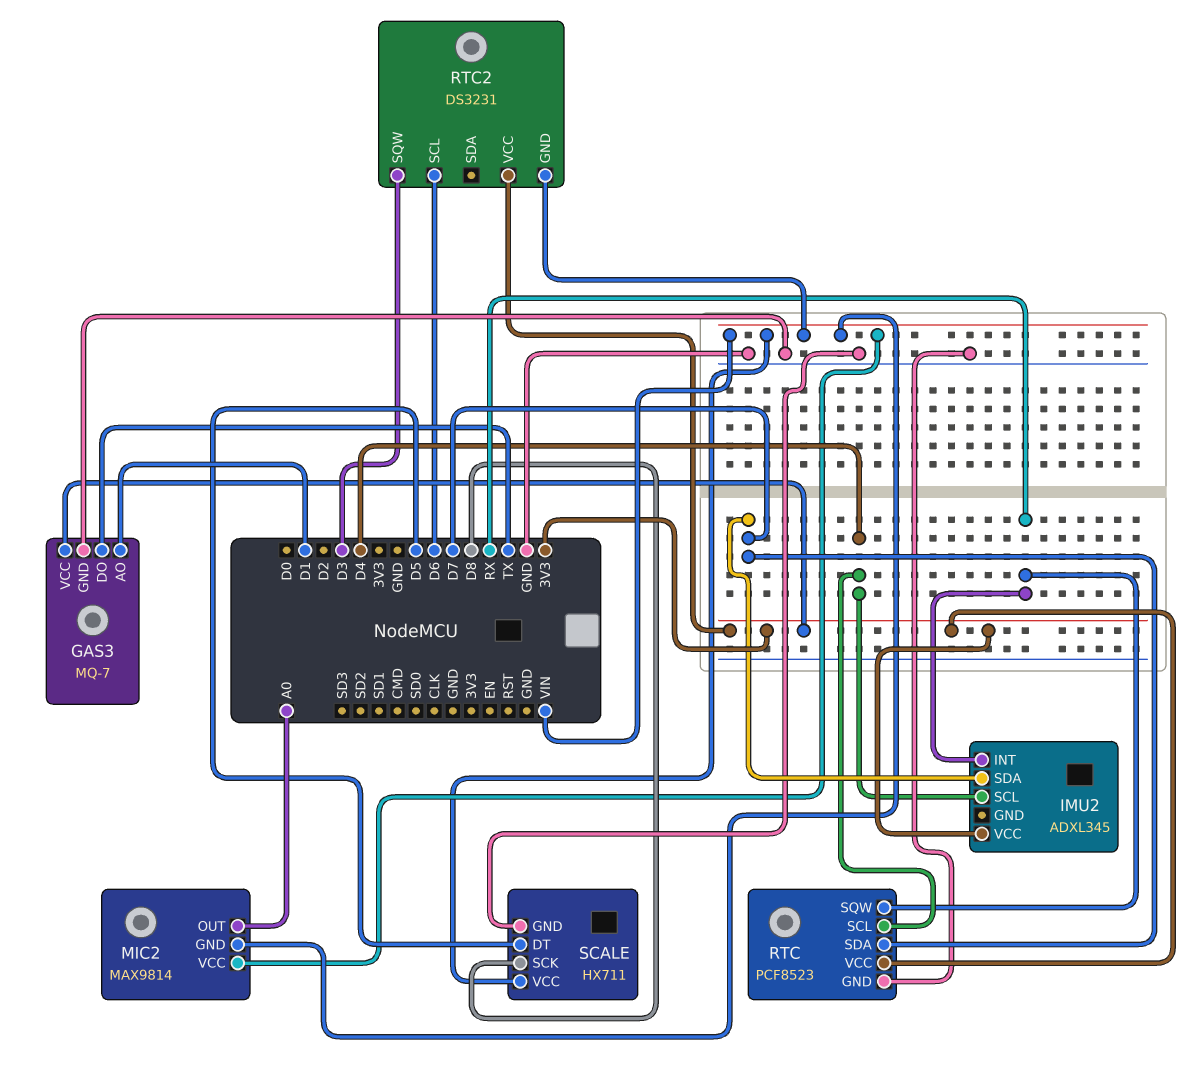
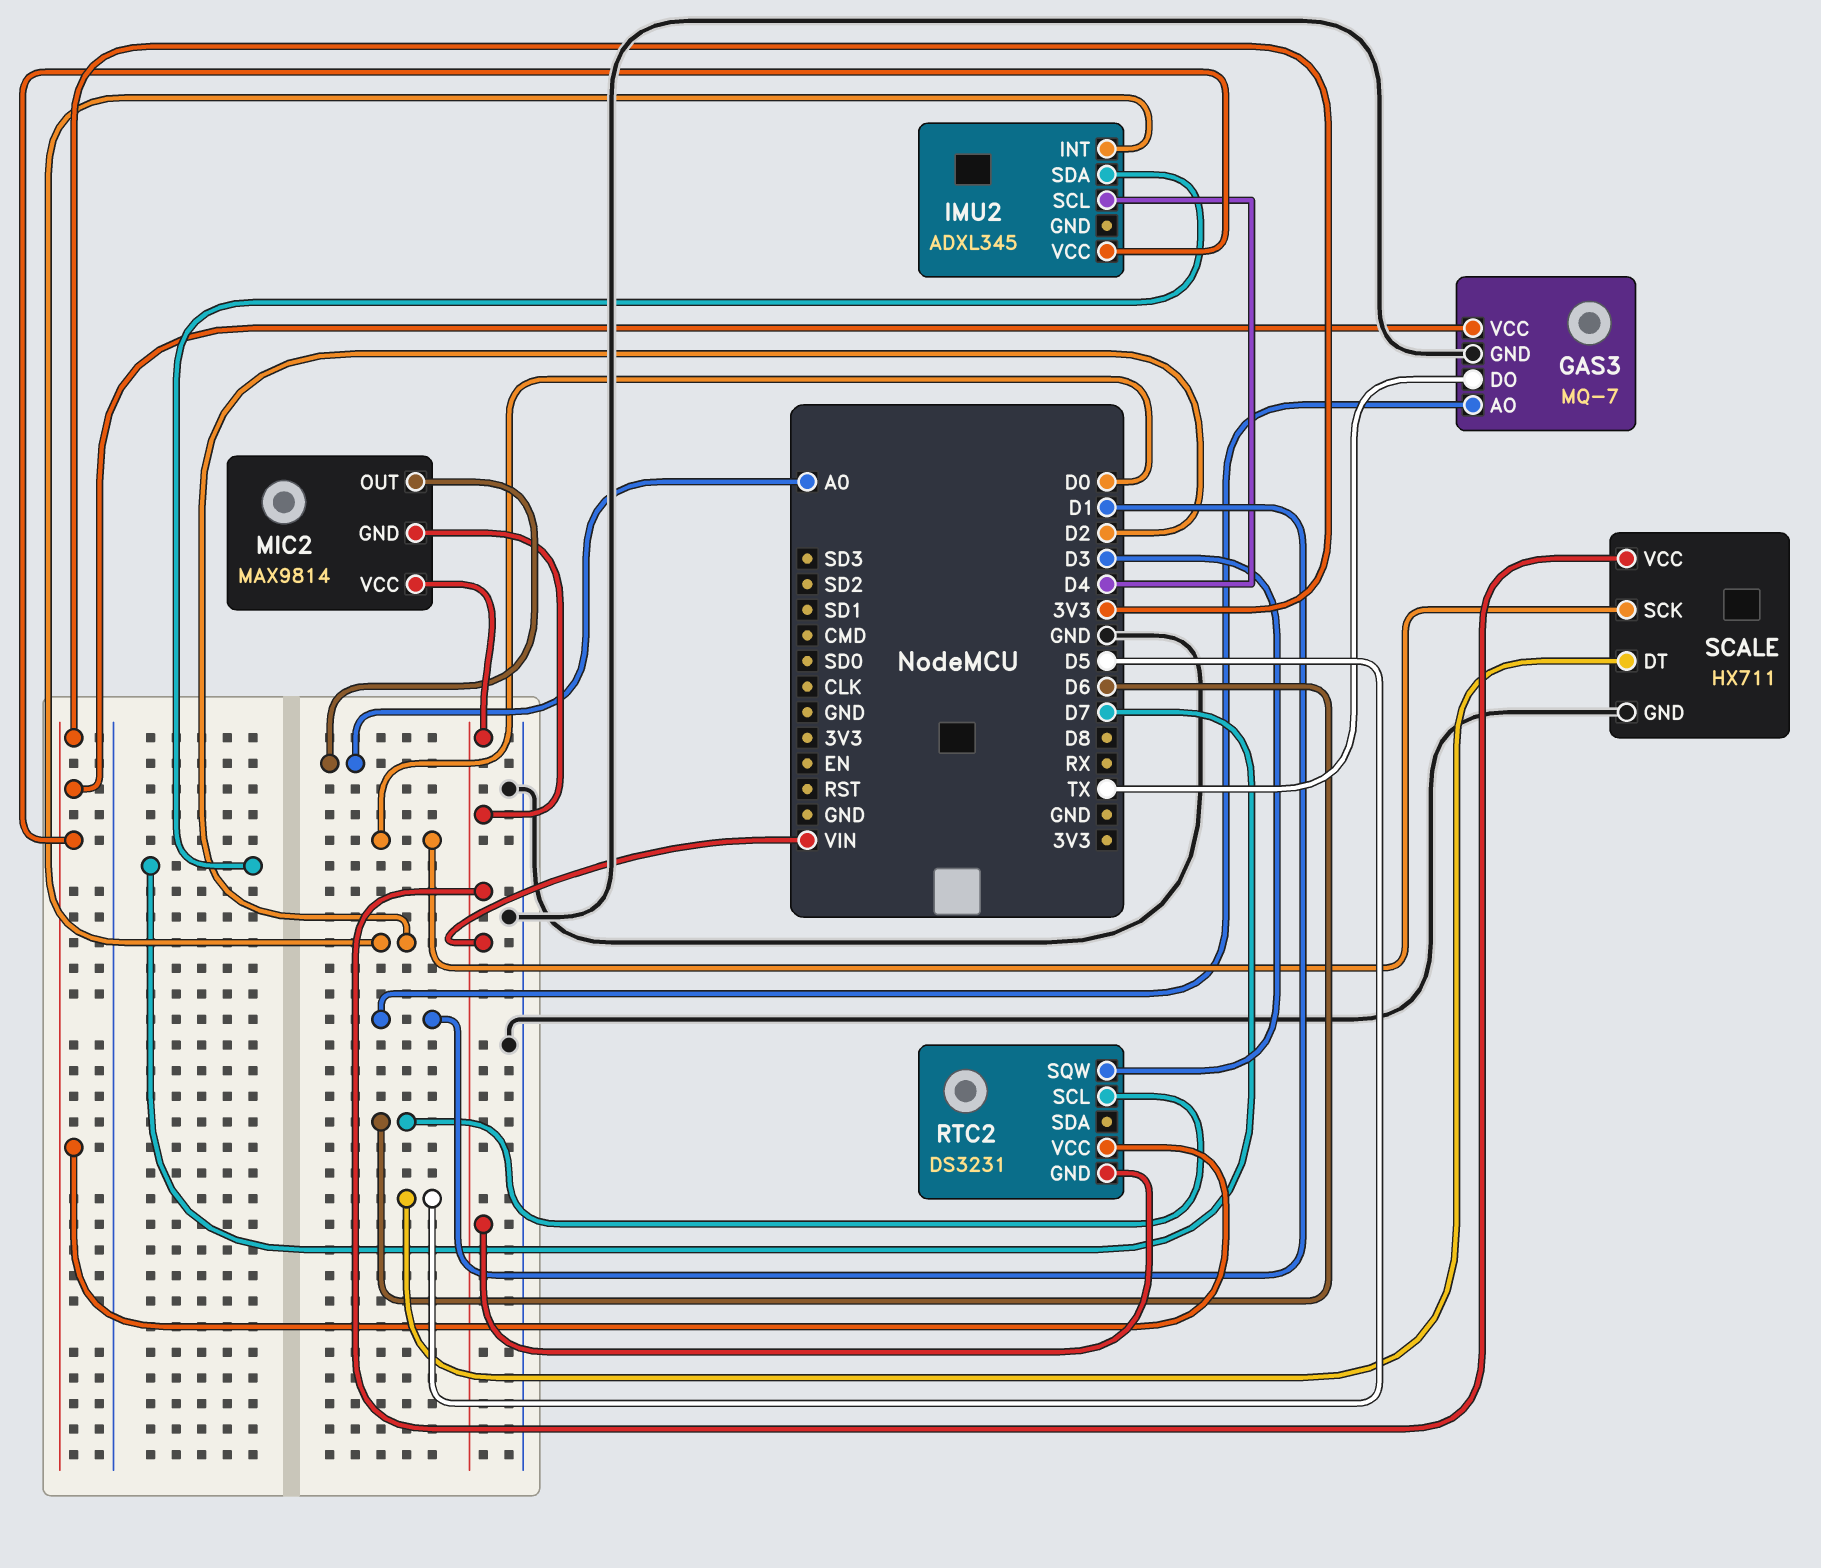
IMU2 pin INT: RX -> D2
RTC: PCF8523 -> none
RTC pin GND: GND -> none
RTC pin SCL: D4 -> none
RTC pin SDA: D7 -> none
RTC pin SQW: RX -> none
RTC pin VCC: 3V3 -> none
SCALE pin SCK: D8 -> D0

